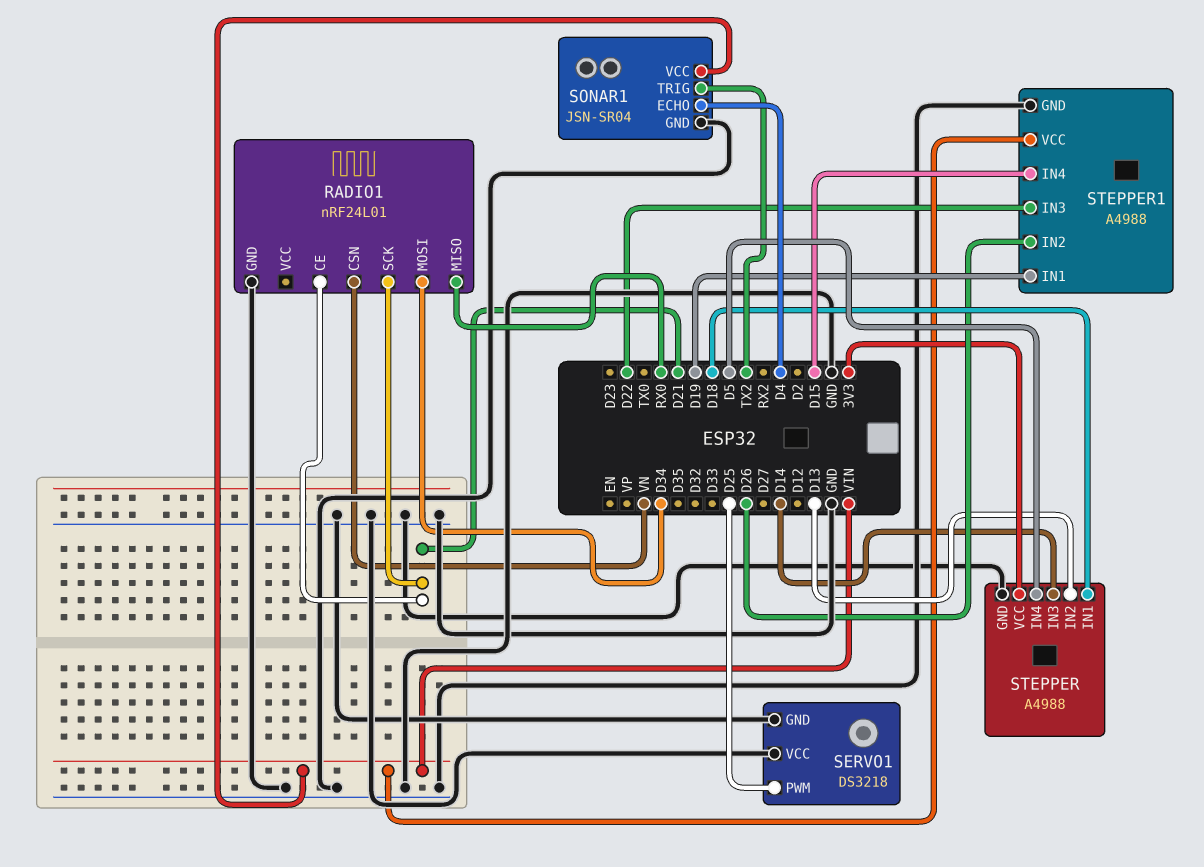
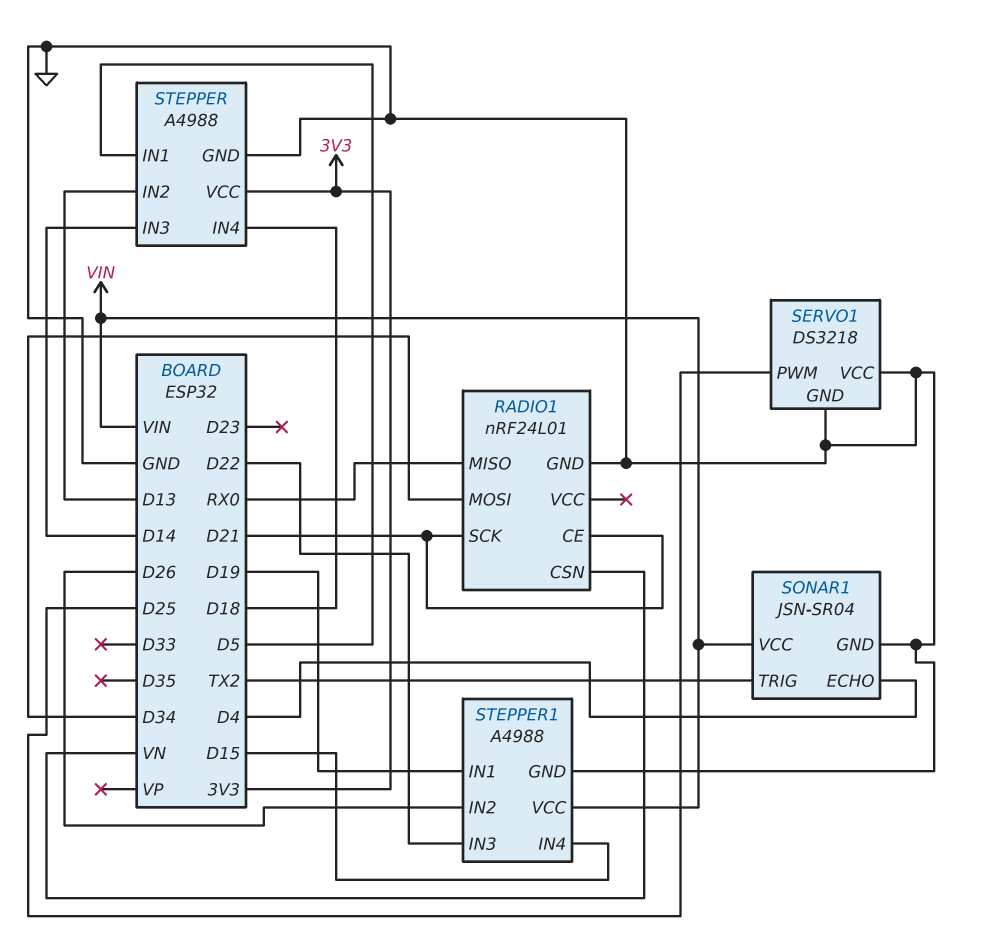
STEPPER pin IN1: D18 -> D5
STEPPER pin IN4: D5 -> D18

